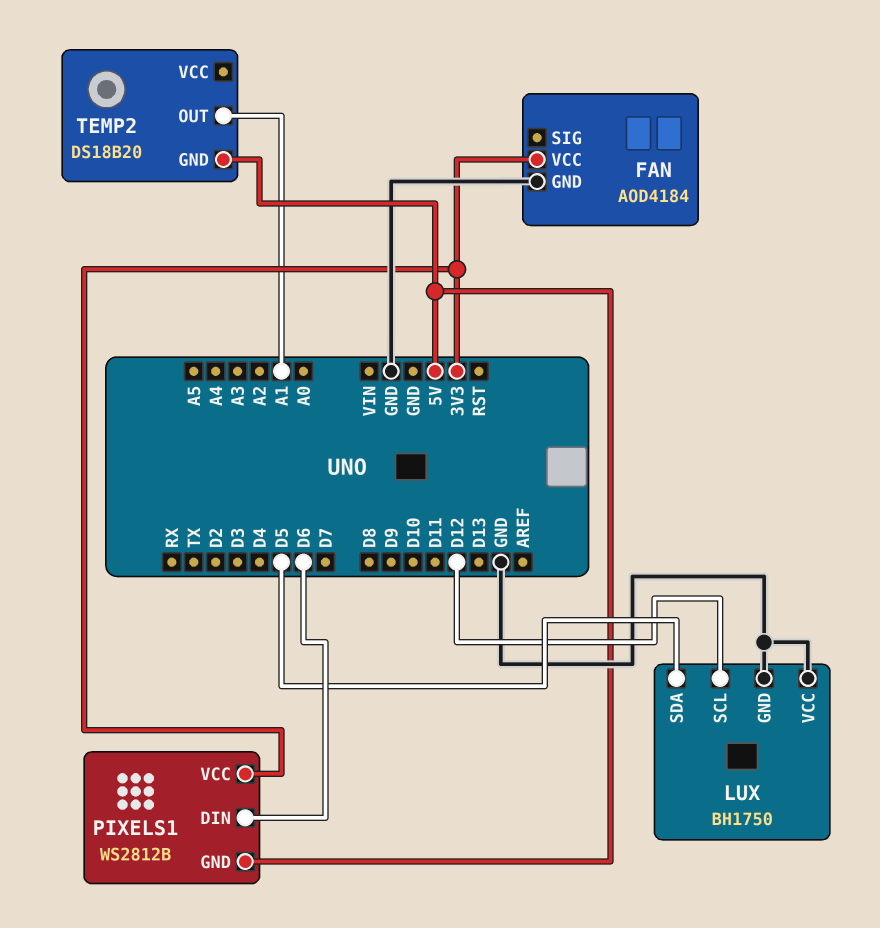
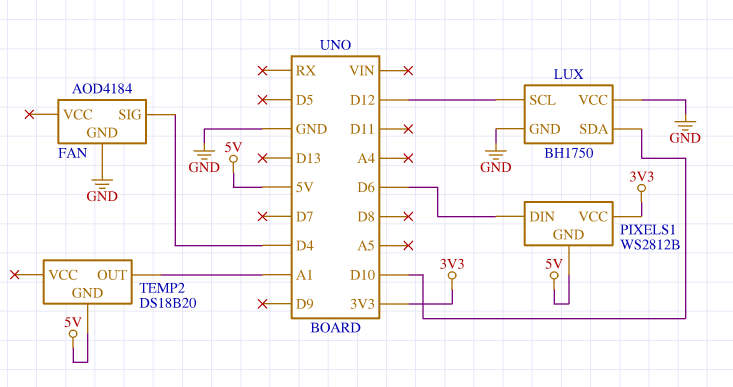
FAN pin SIG: none -> D4
FAN pin VCC: 3V3 -> none
LUX pin SDA: D5 -> D10

